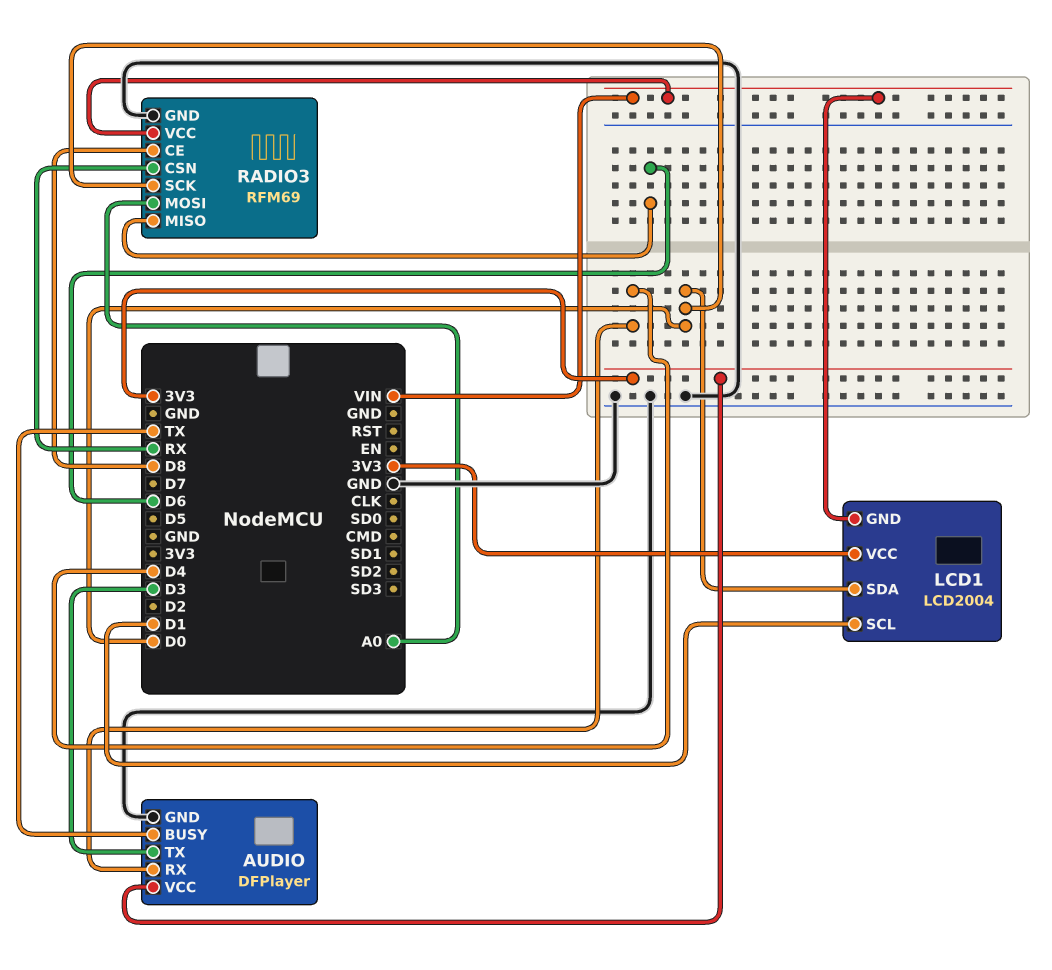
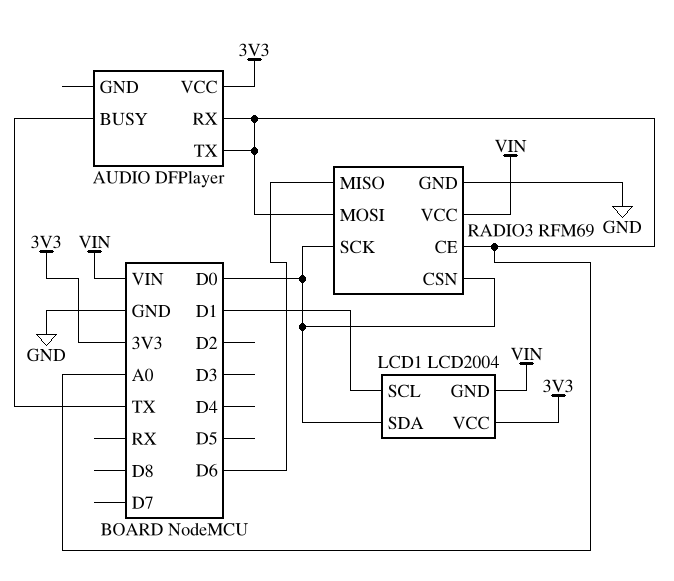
AUDIO pin GND: GND -> none
AUDIO pin RX: D4 -> A0
AUDIO pin TX: D3 -> A0
RADIO3 pin CE: D8 -> A0
RADIO3 pin CSN: RX -> D0

